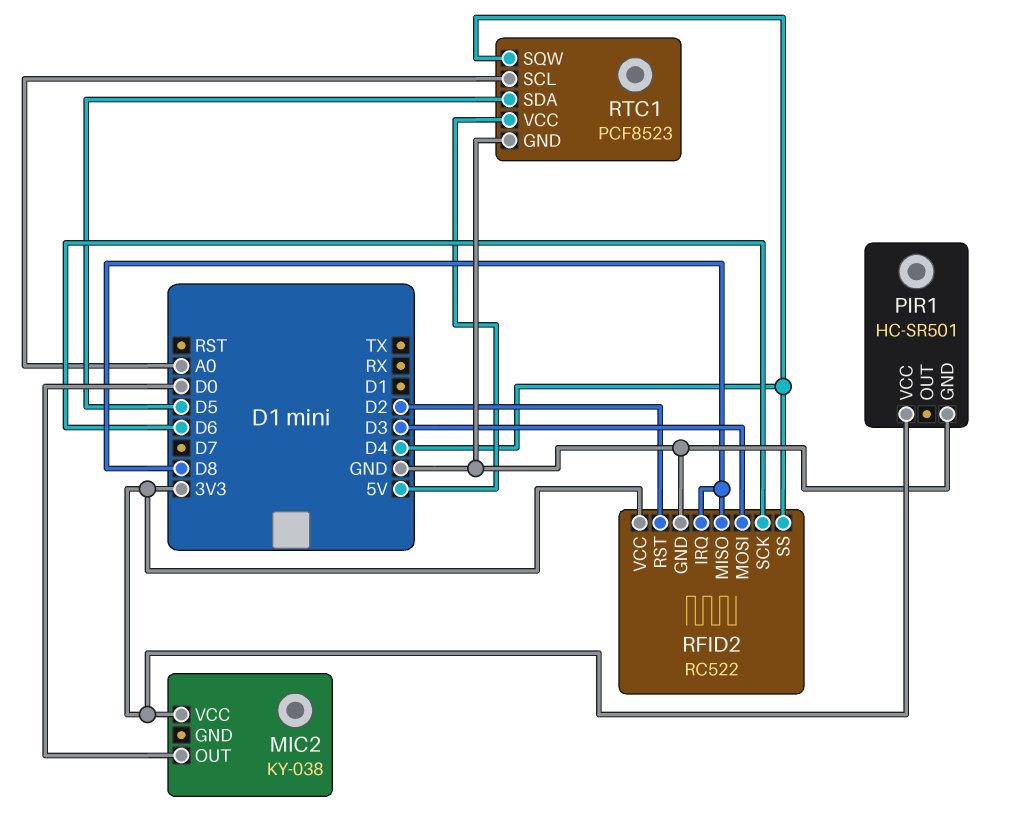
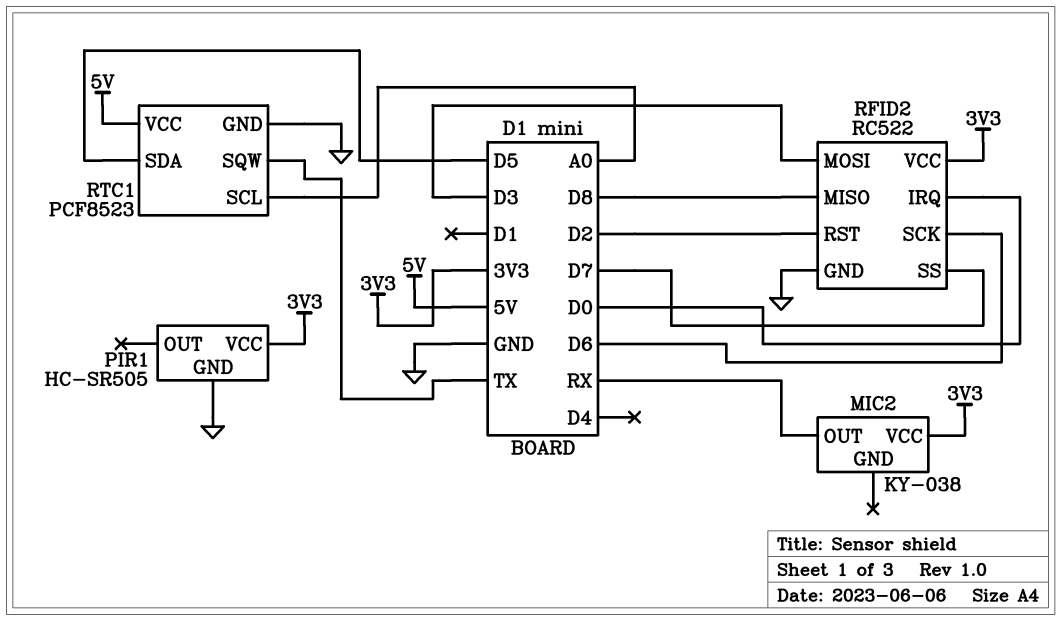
MIC2 pin OUT: D0 -> RX
PIR1: HC-SR501 -> HC-SR505
RFID2 pin IRQ: D8 -> D0
RFID2 pin SS: D4 -> D7
RTC1 pin SQW: D4 -> TX

